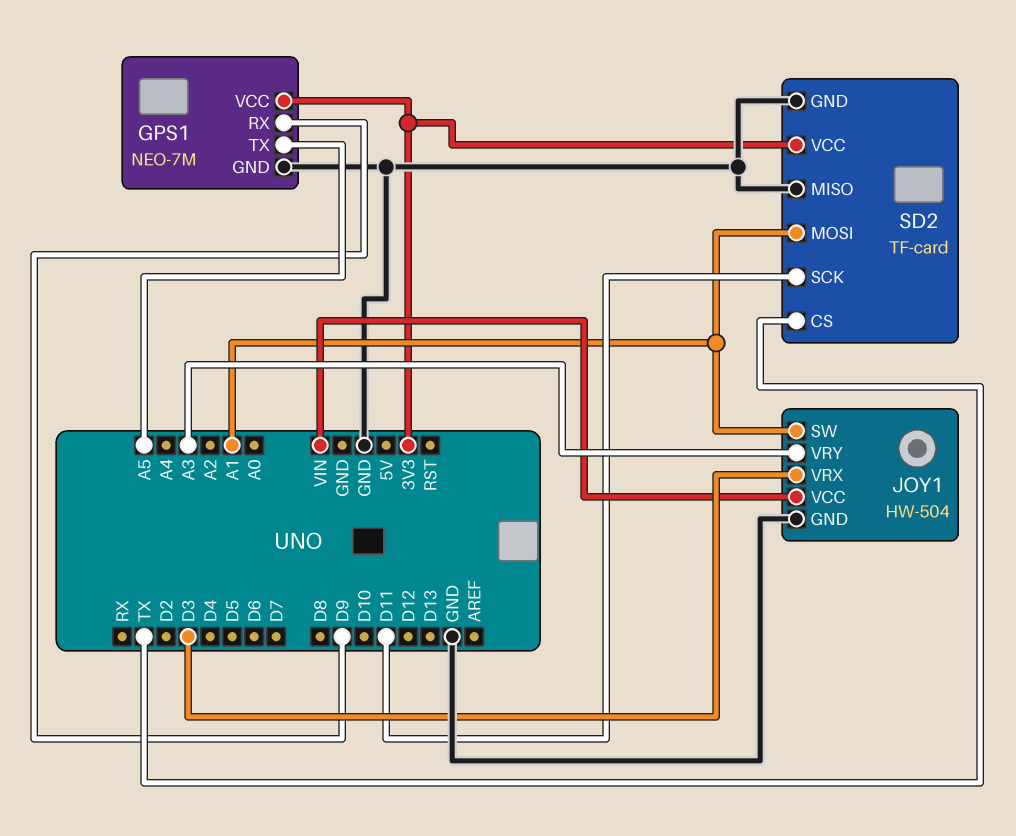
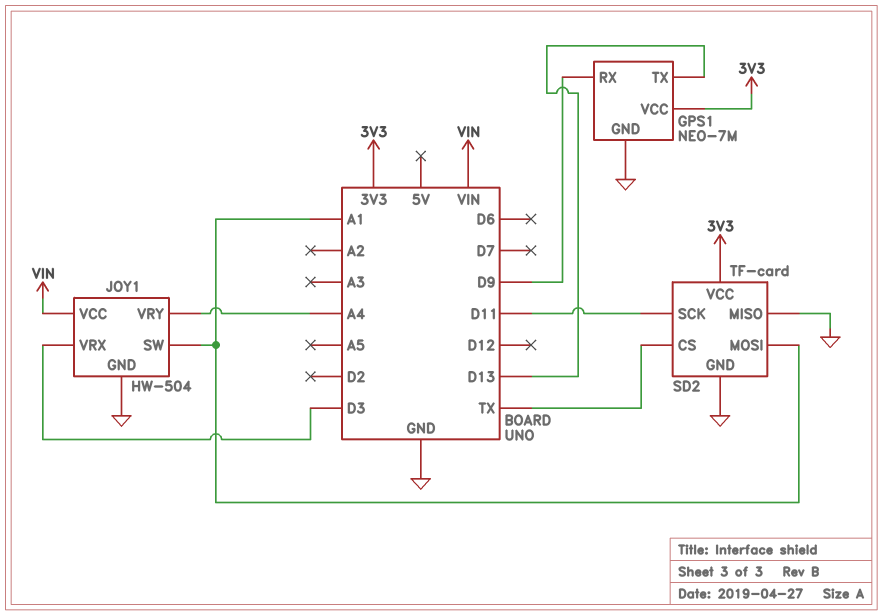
GPS1 pin TX: A5 -> D13
JOY1 pin VRY: A3 -> A4

